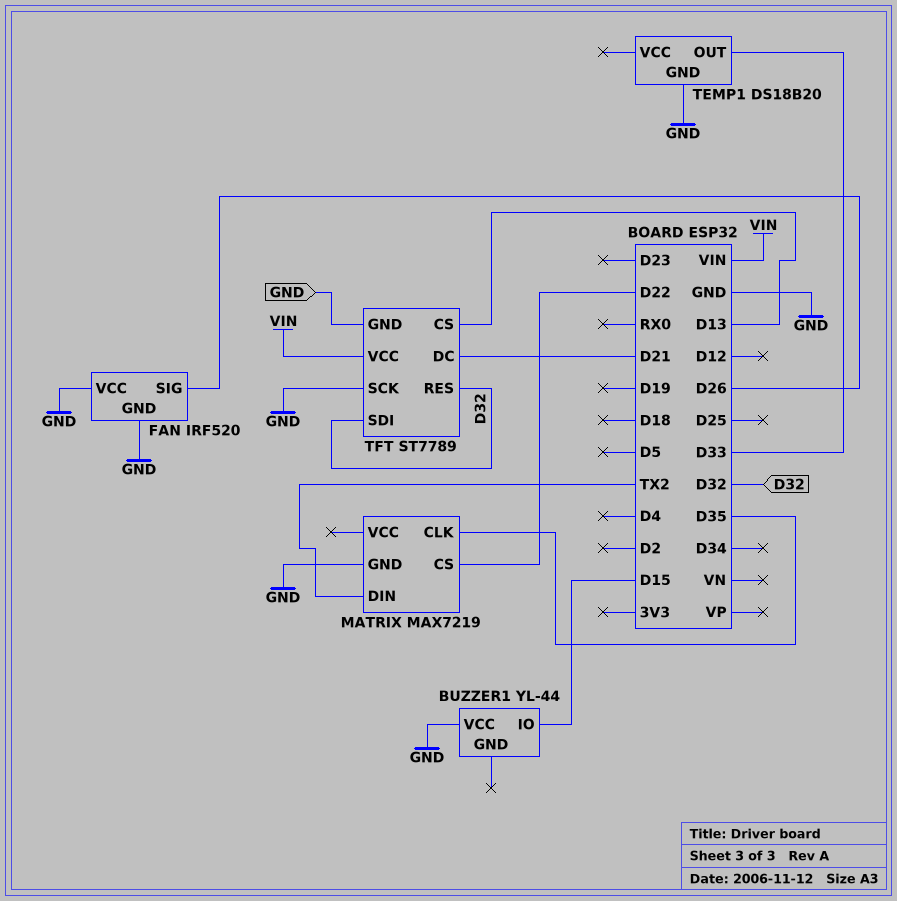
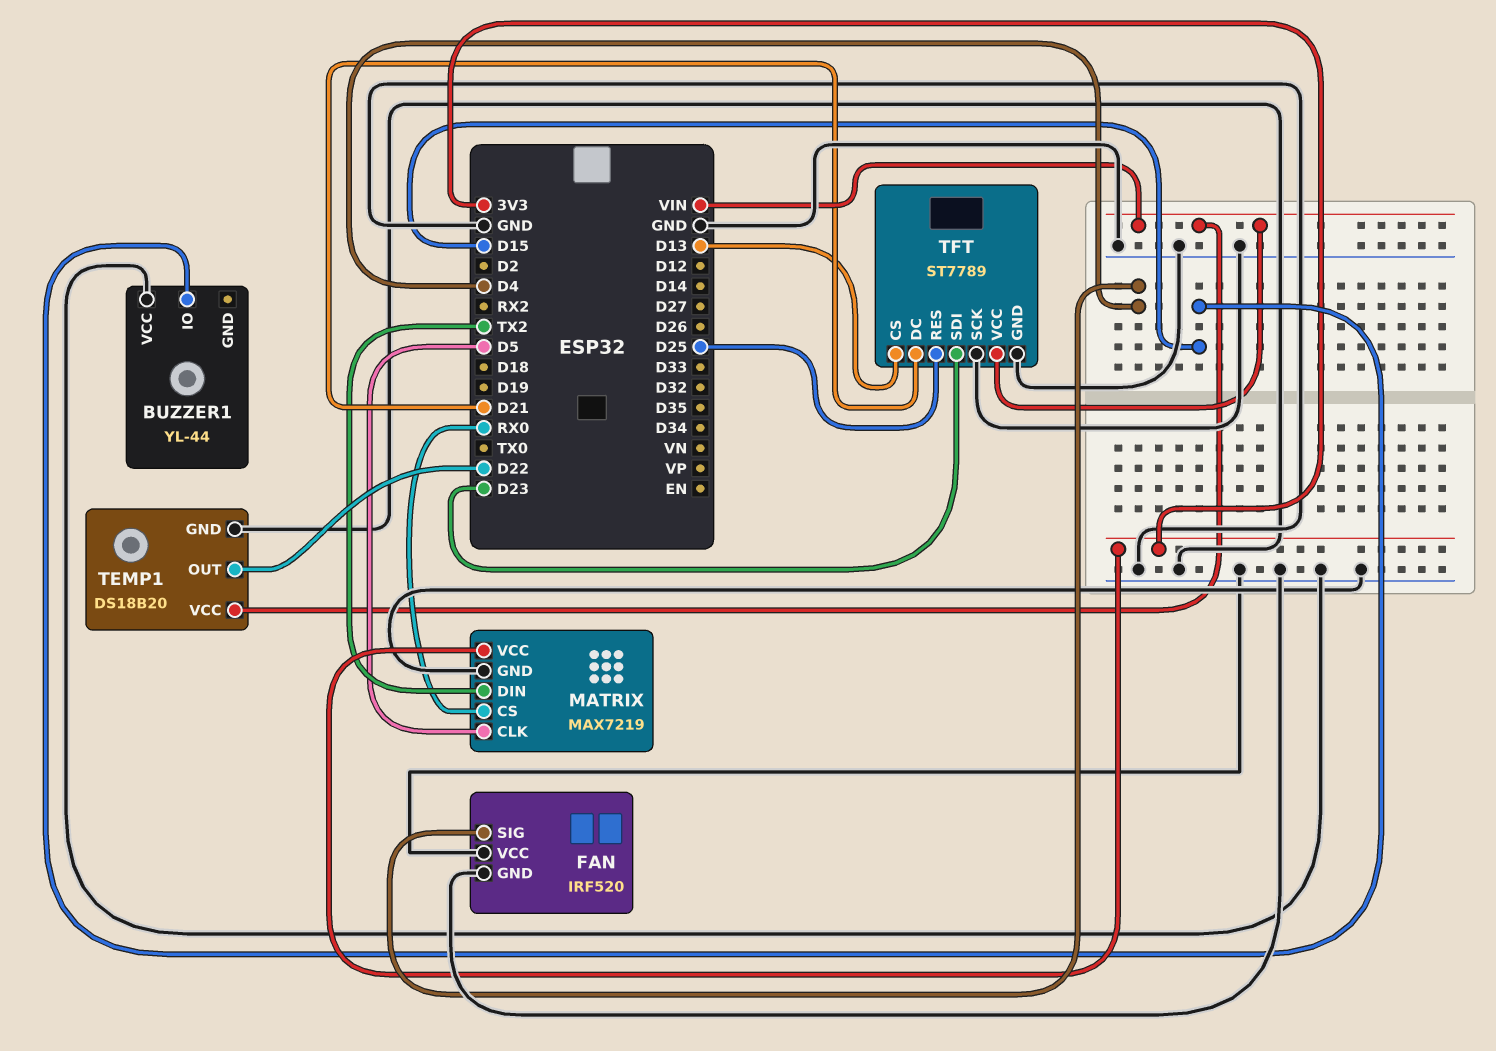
FAN pin SIG: D26 -> D4
MATRIX pin CLK: D35 -> D5
MATRIX pin CS: D22 -> RX0
MATRIX pin VCC: none -> 3V3
TEMP1 pin OUT: D33 -> D22
TEMP1 pin VCC: none -> VIN
TFT pin RES: D32 -> D25
TFT pin SDI: D32 -> D23

